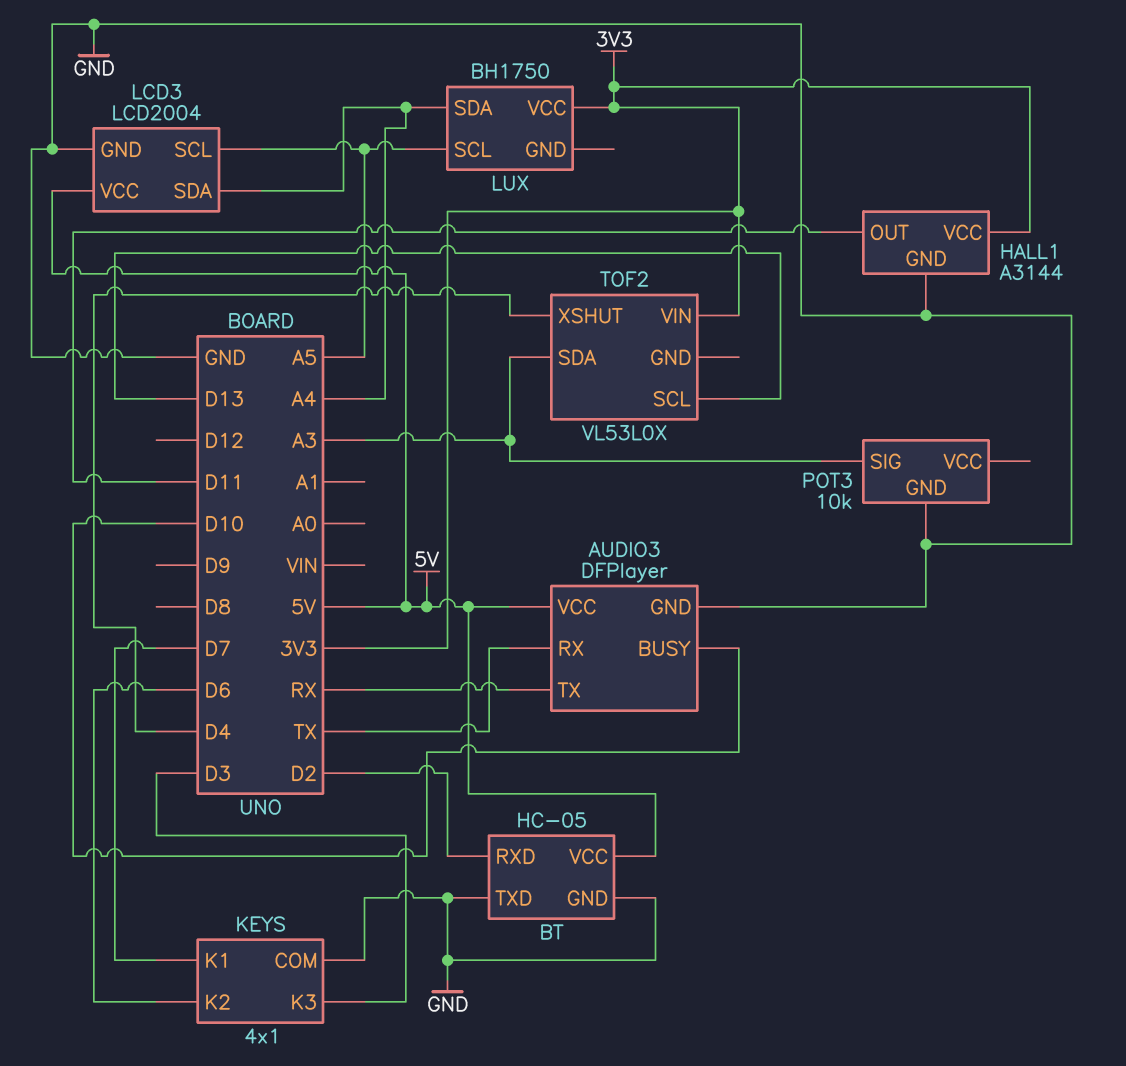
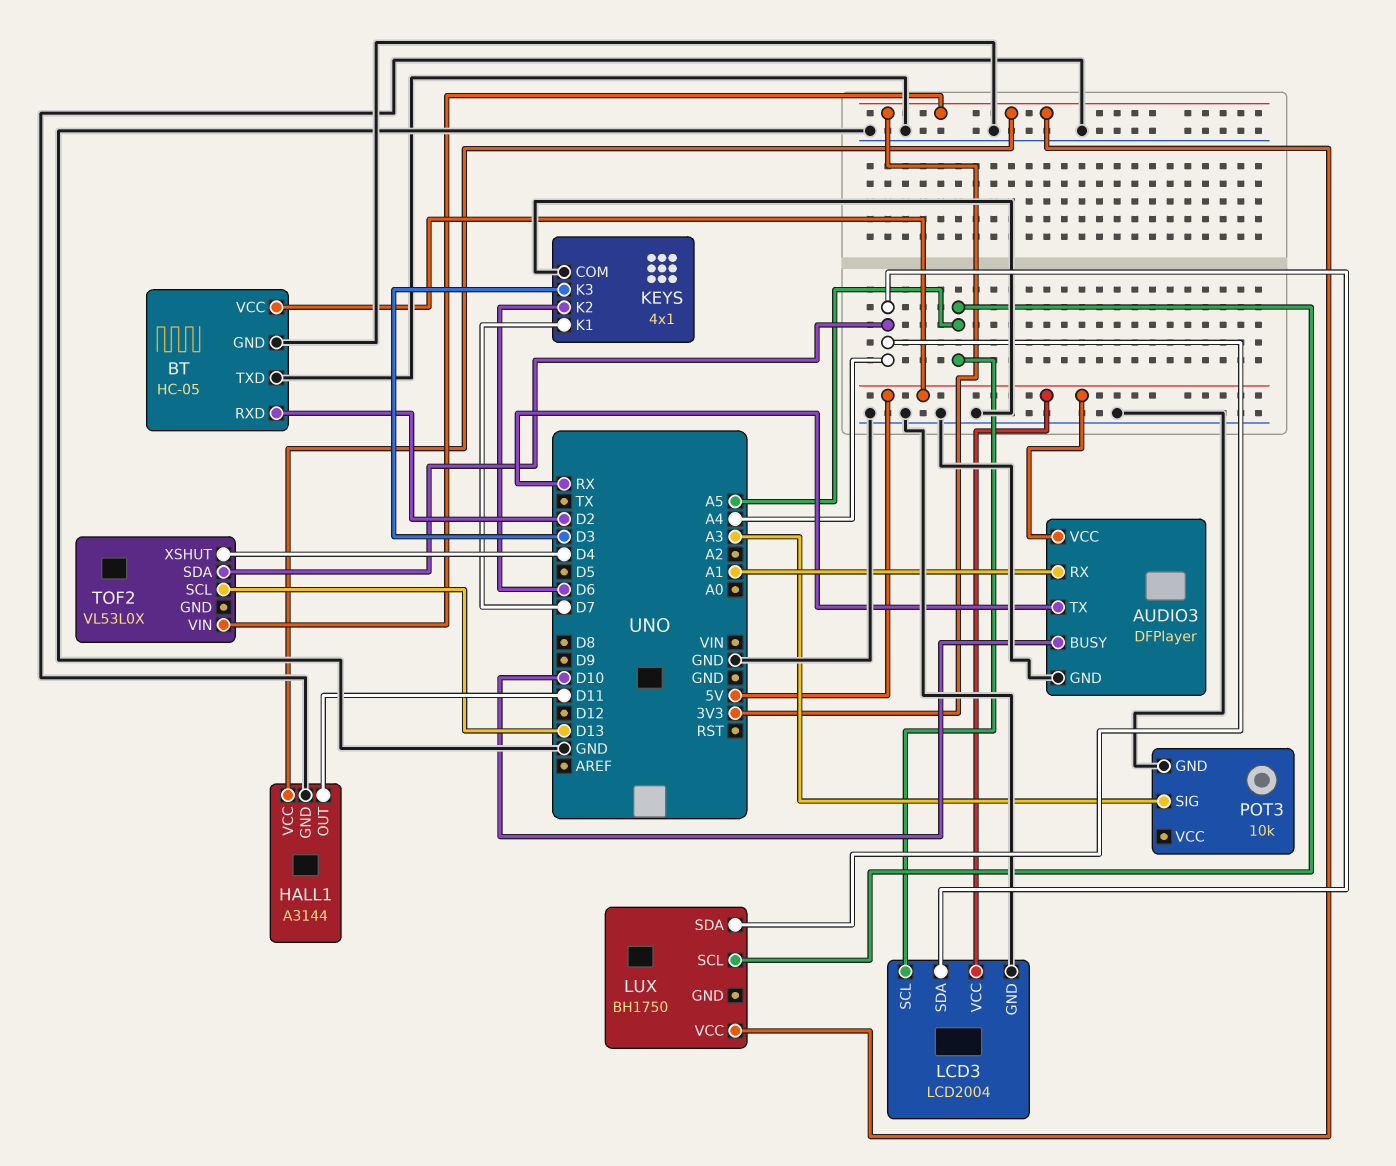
AUDIO3 pin RX: TX -> A1
TOF2 pin SDA: A3 -> A4

